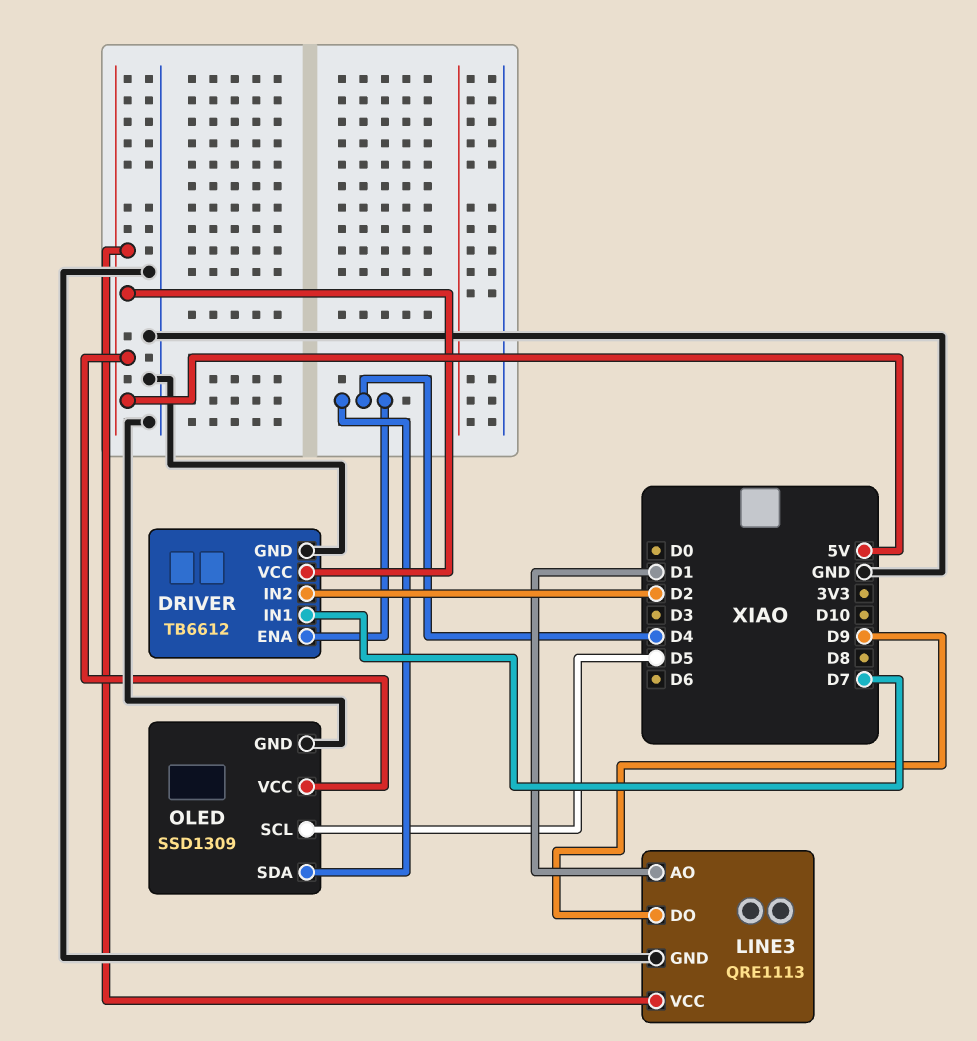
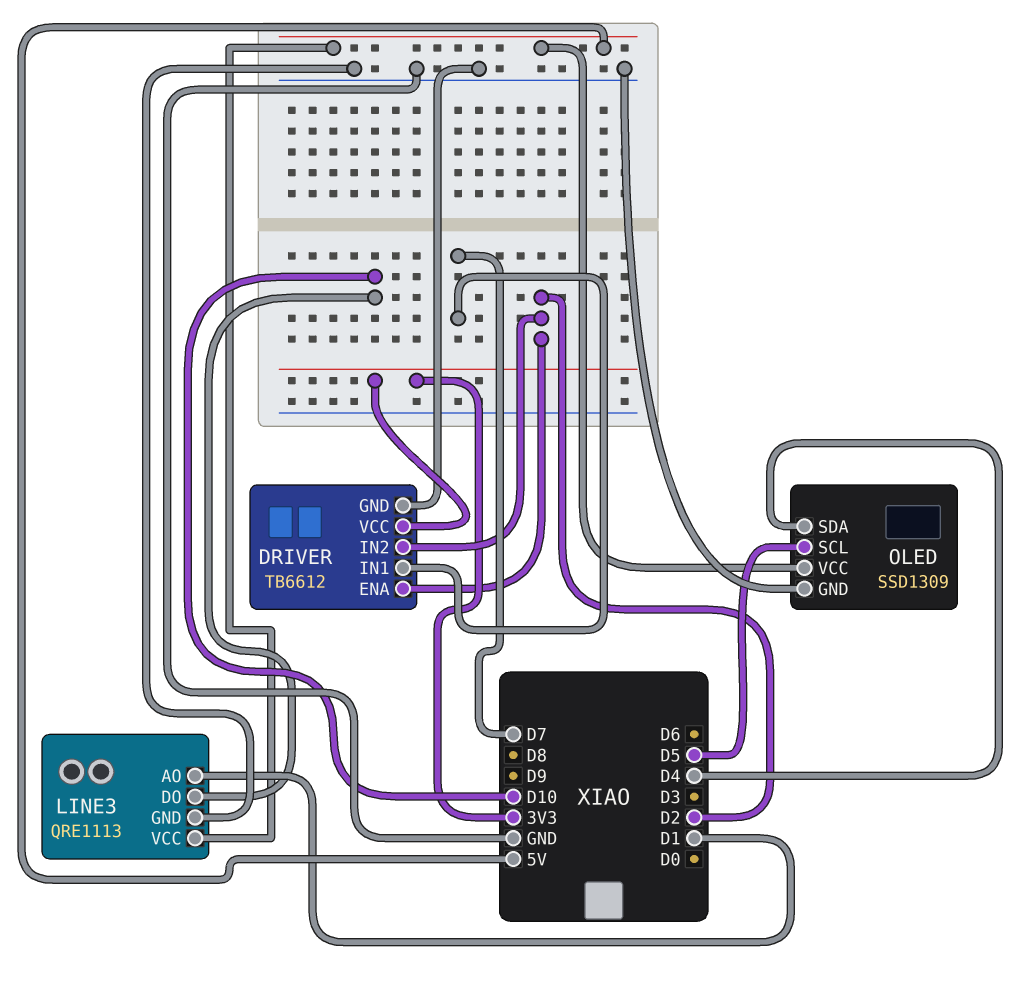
DRIVER pin ENA: D4 -> D2
DRIVER pin VCC: 5V -> 3V3
LINE3 pin DO: D9 -> D10

